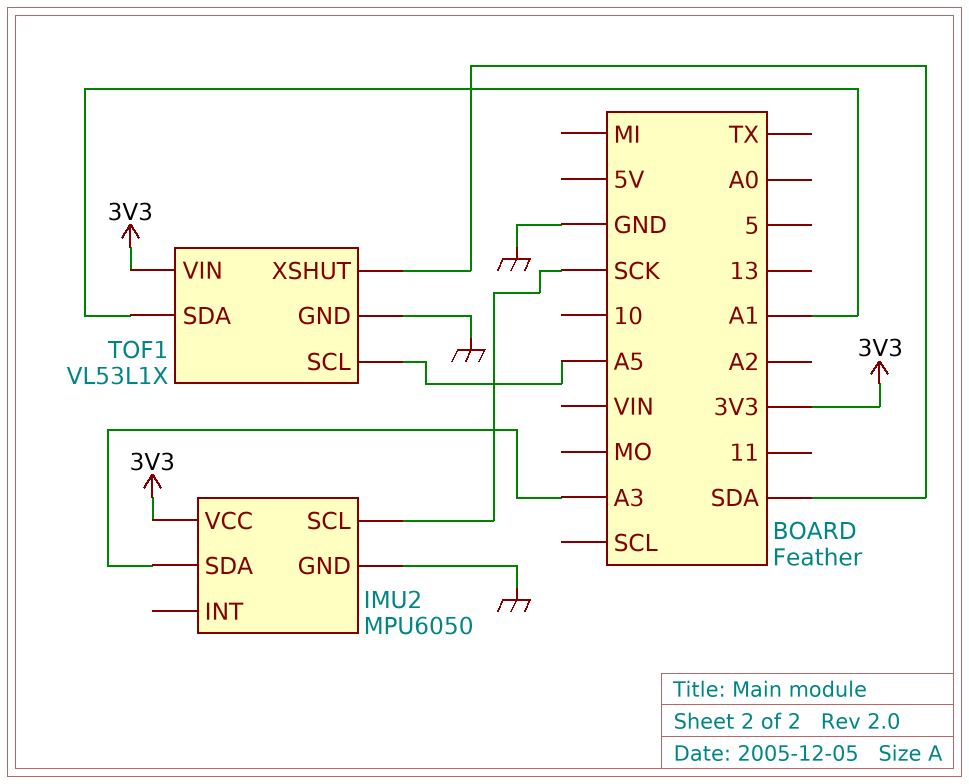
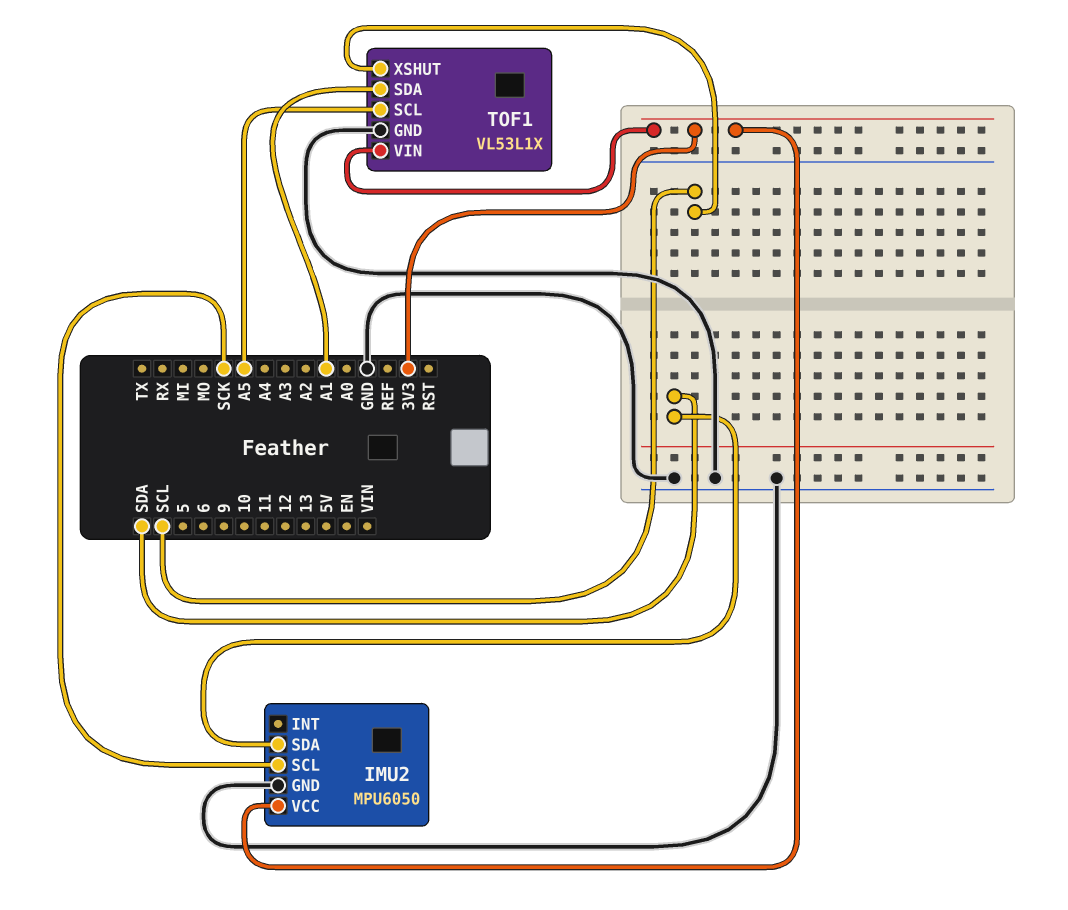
IMU2 pin SDA: A3 -> SDA
TOF1 pin XSHUT: SDA -> SCL

